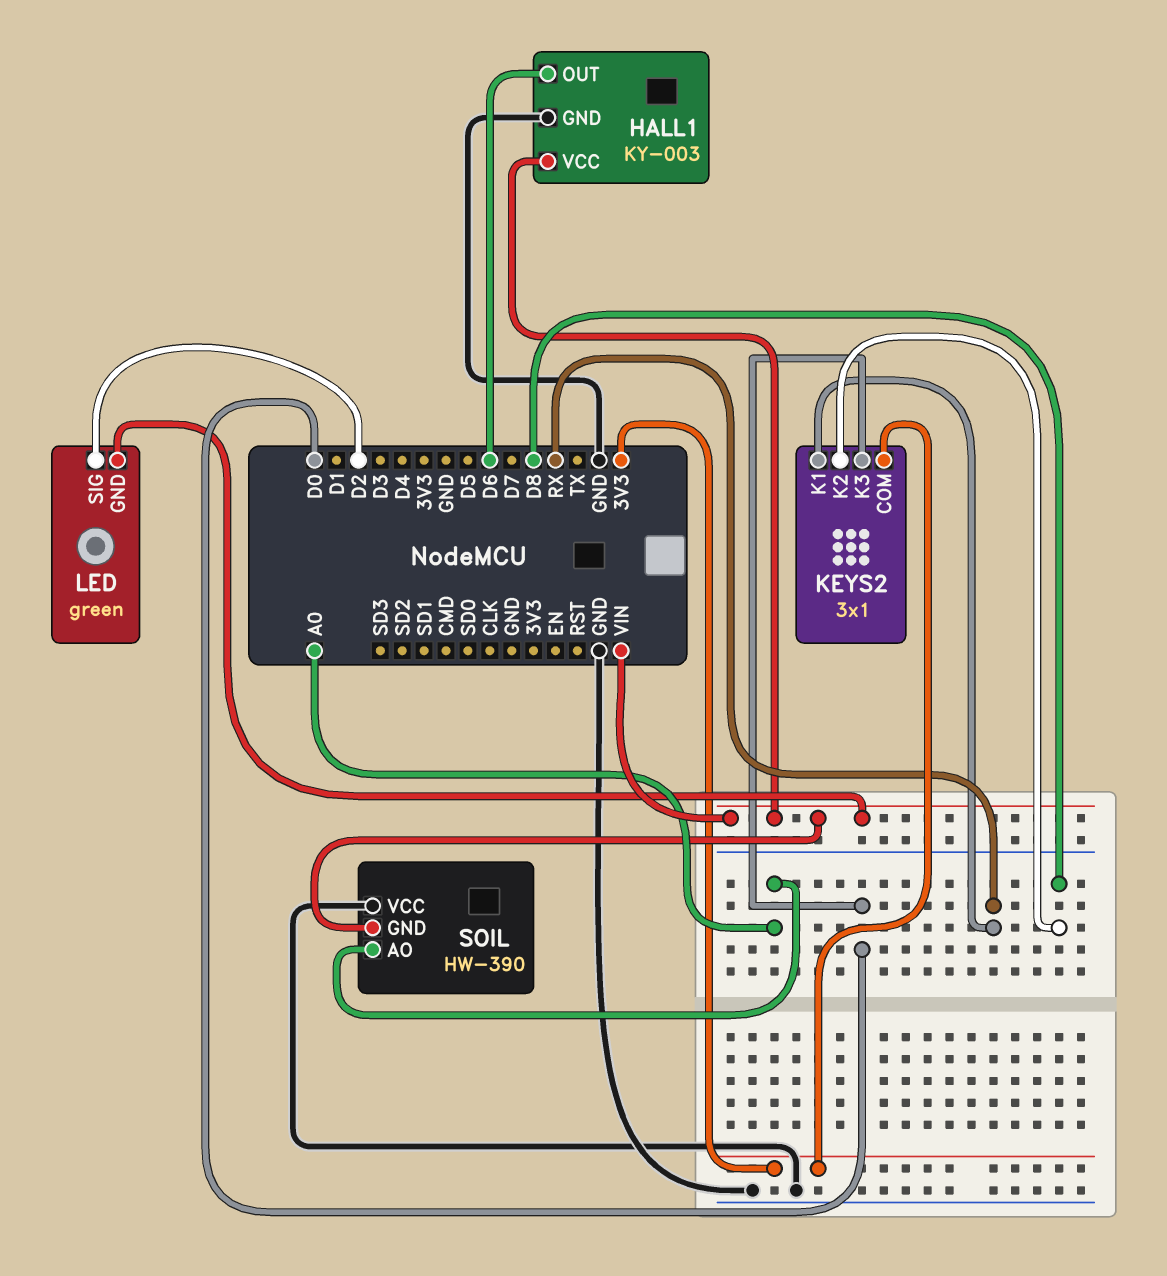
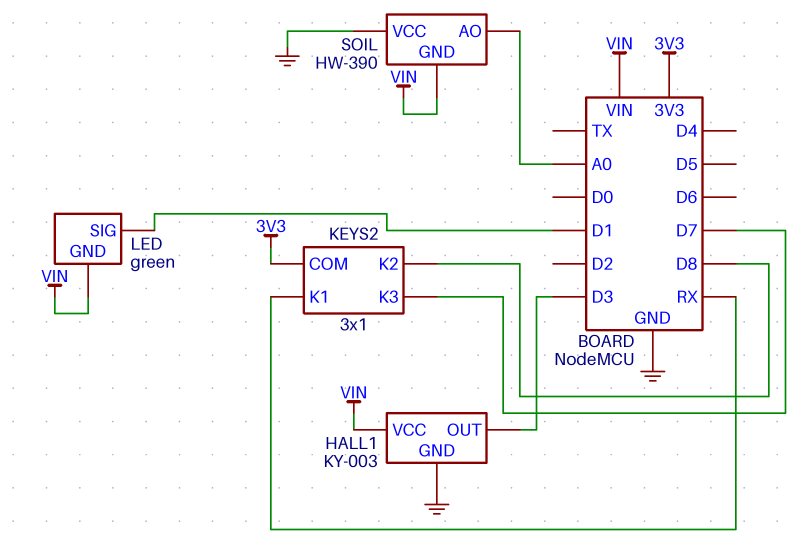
HALL1 pin OUT: D6 -> D3
KEYS2 pin K3: D0 -> D7
LED pin SIG: D2 -> D1

